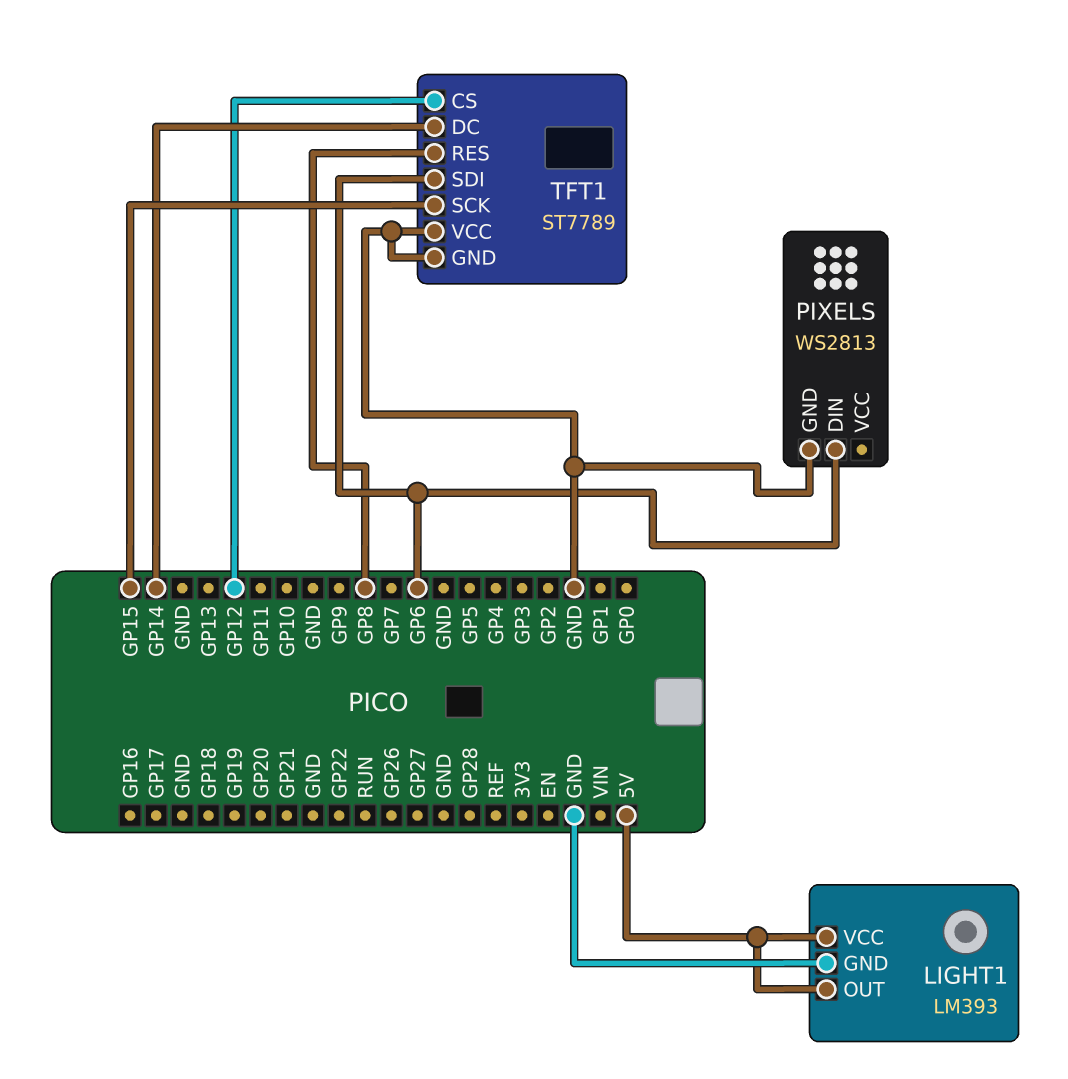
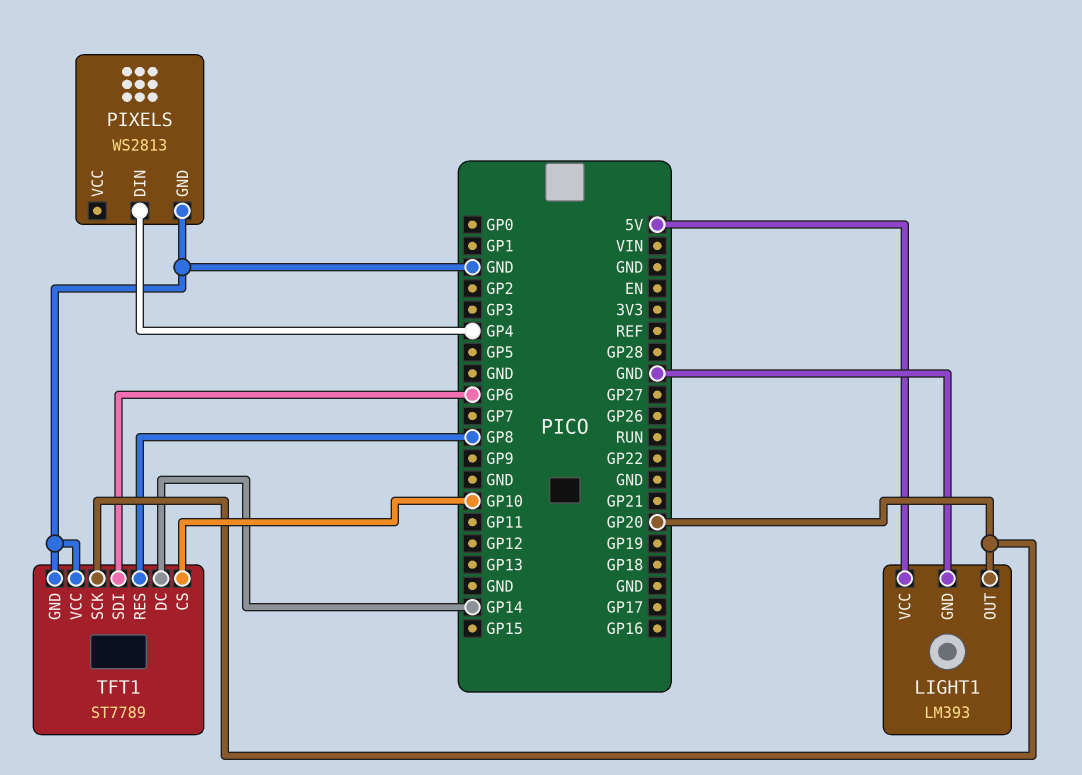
LIGHT1 pin OUT: 5V -> GP20
PIXELS pin DIN: GP6 -> GP4
TFT1 pin CS: GP12 -> GP10
TFT1 pin SCK: GP15 -> GP20

